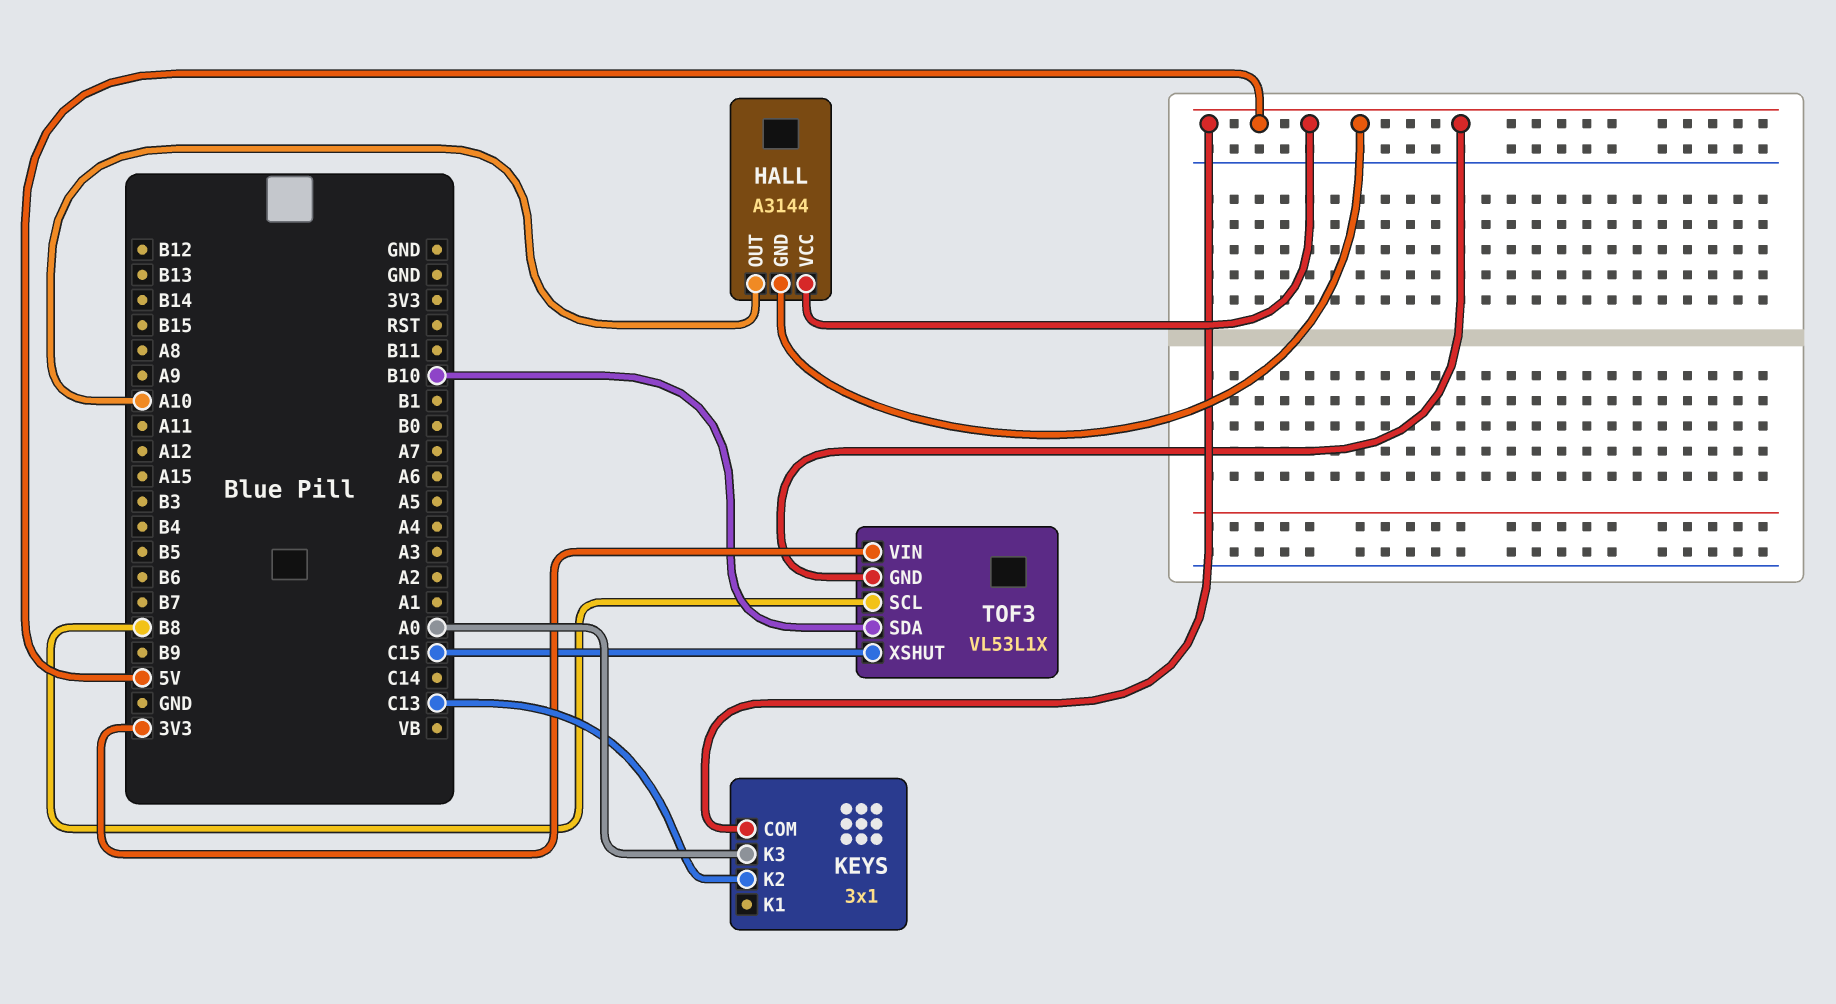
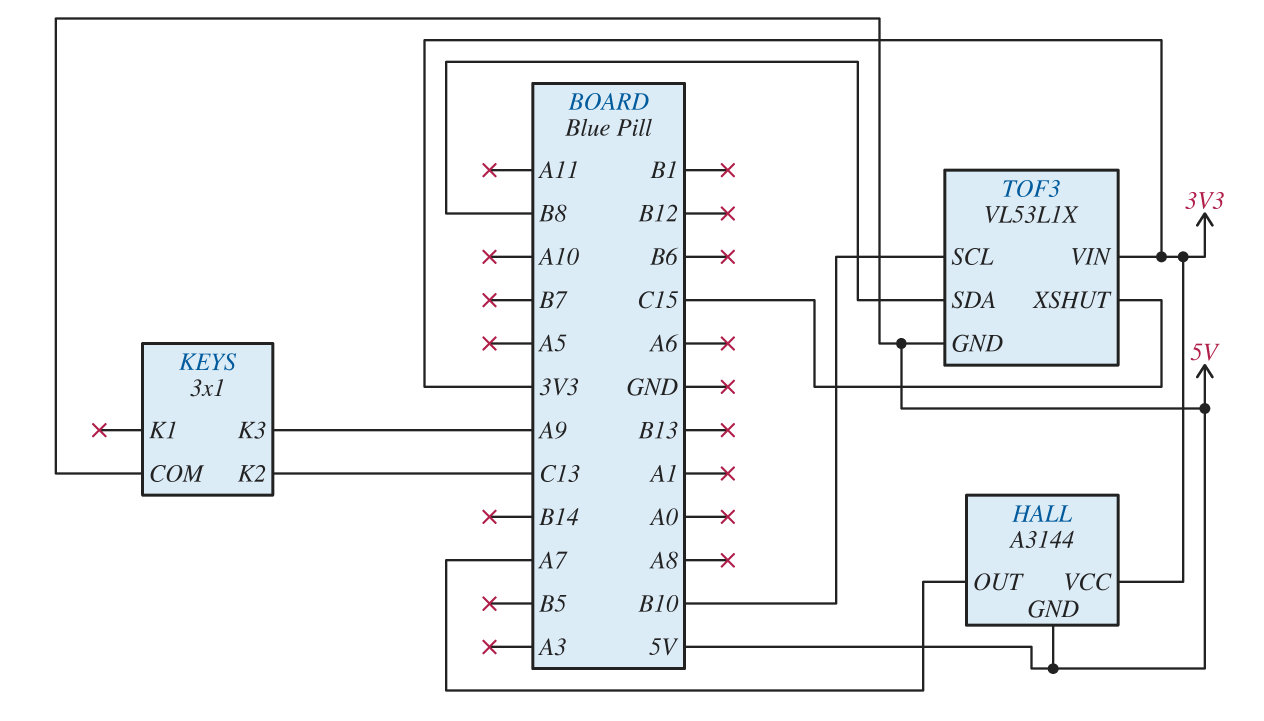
HALL pin OUT: A10 -> A7
HALL pin VCC: 5V -> 3V3
KEYS pin K3: A0 -> A9
TOF3 pin SCL: B8 -> B10
TOF3 pin SDA: B10 -> B8

